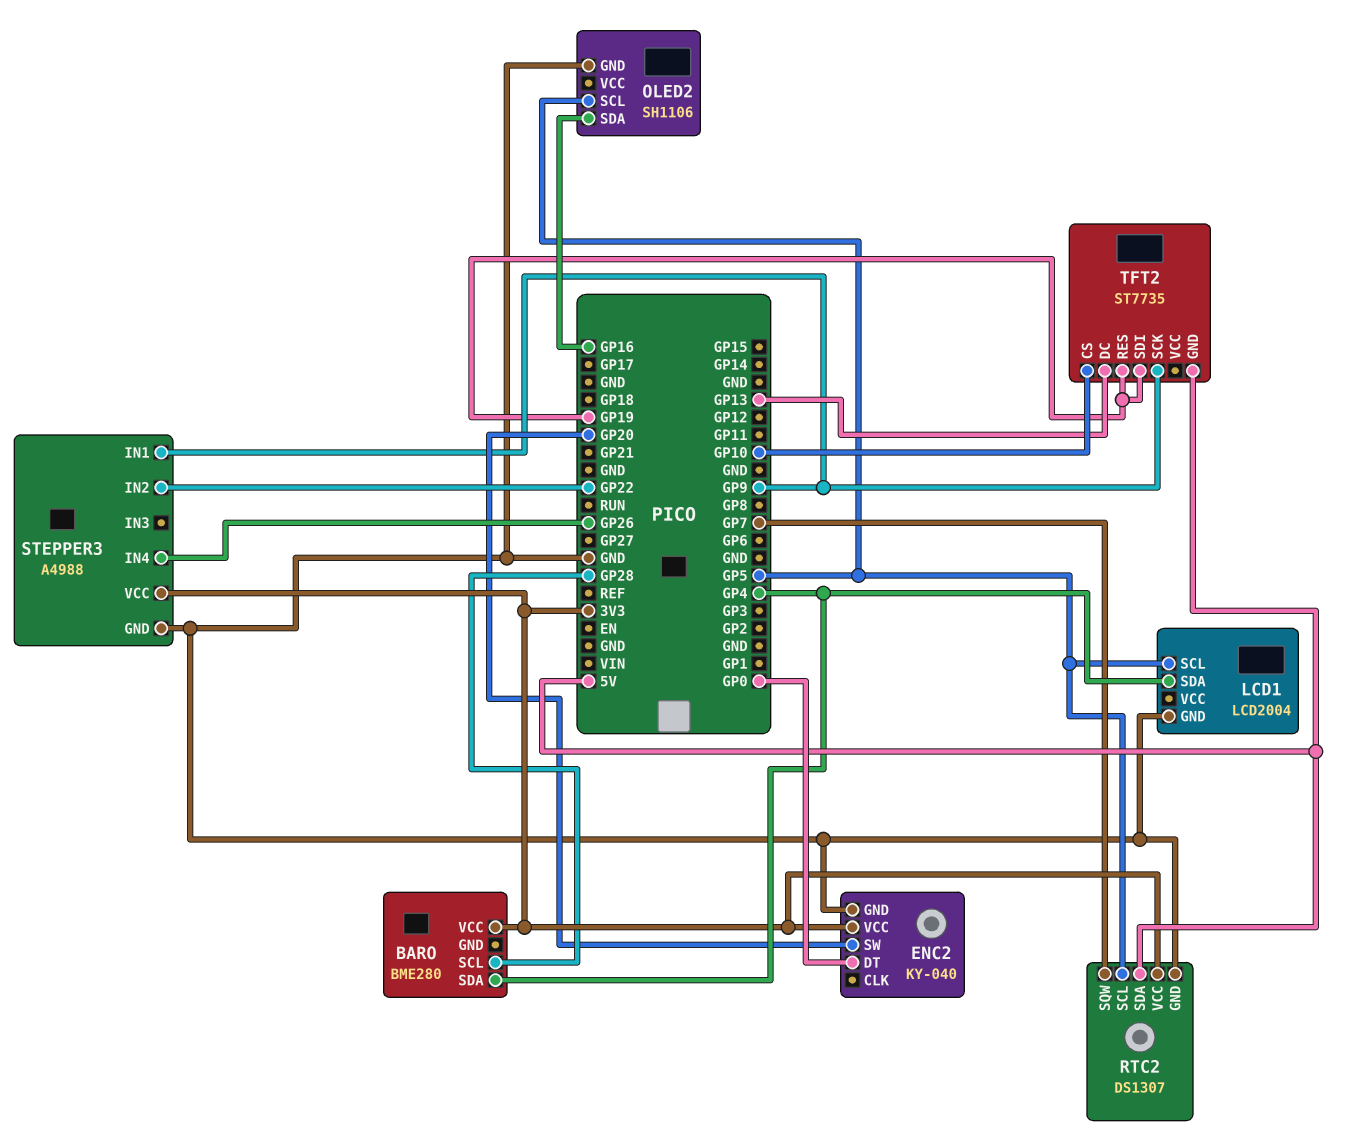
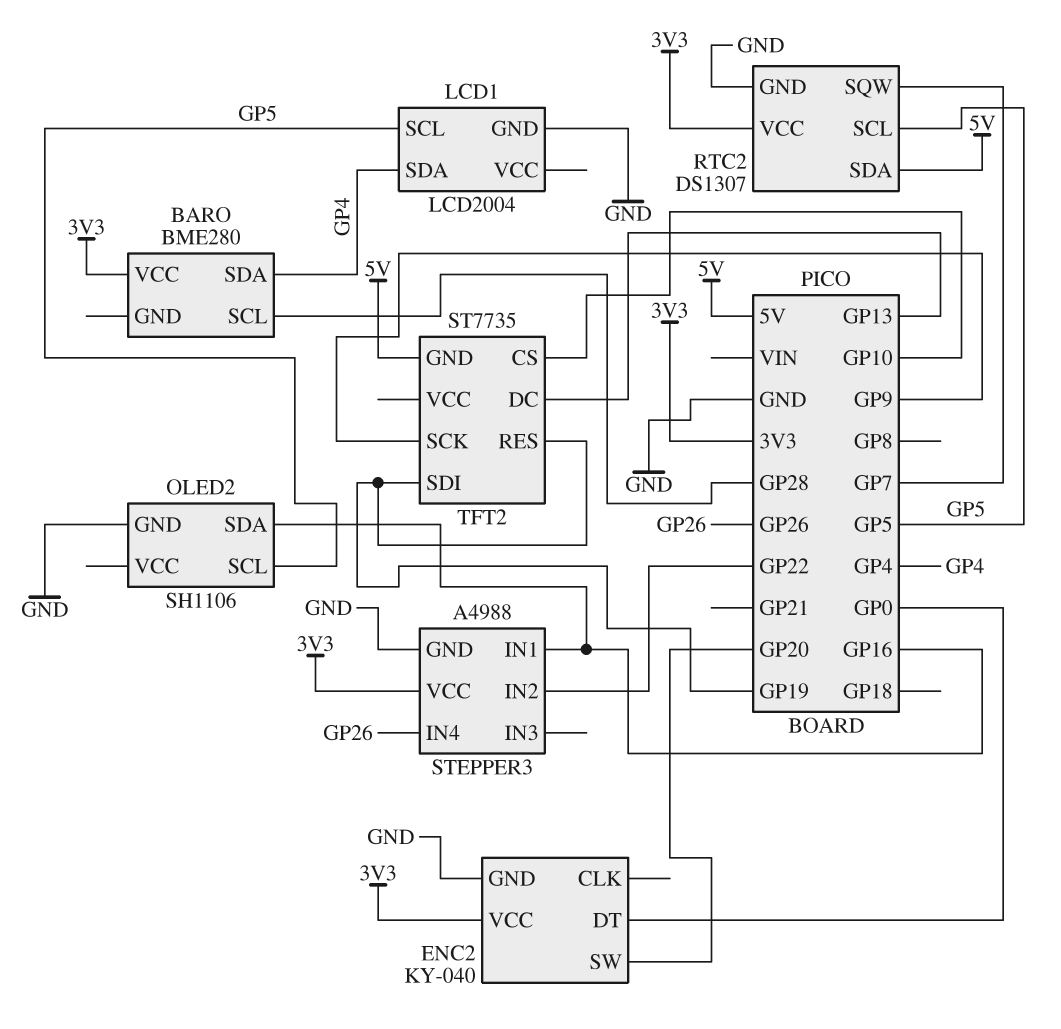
STEPPER3 pin IN1: GP9 -> GP16

